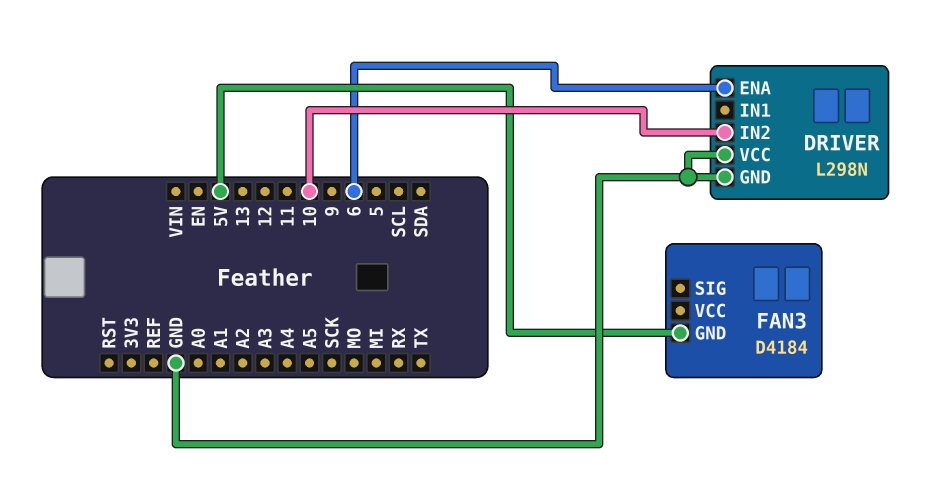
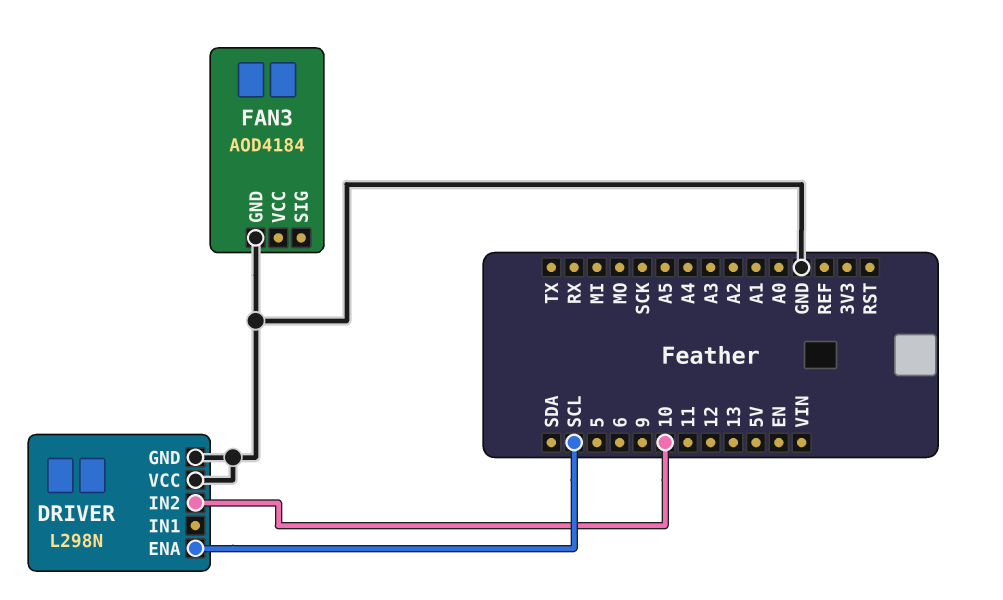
DRIVER pin ENA: 6 -> SCL
FAN3: D4184 -> AOD4184
FAN3 pin GND: 5V -> GND

